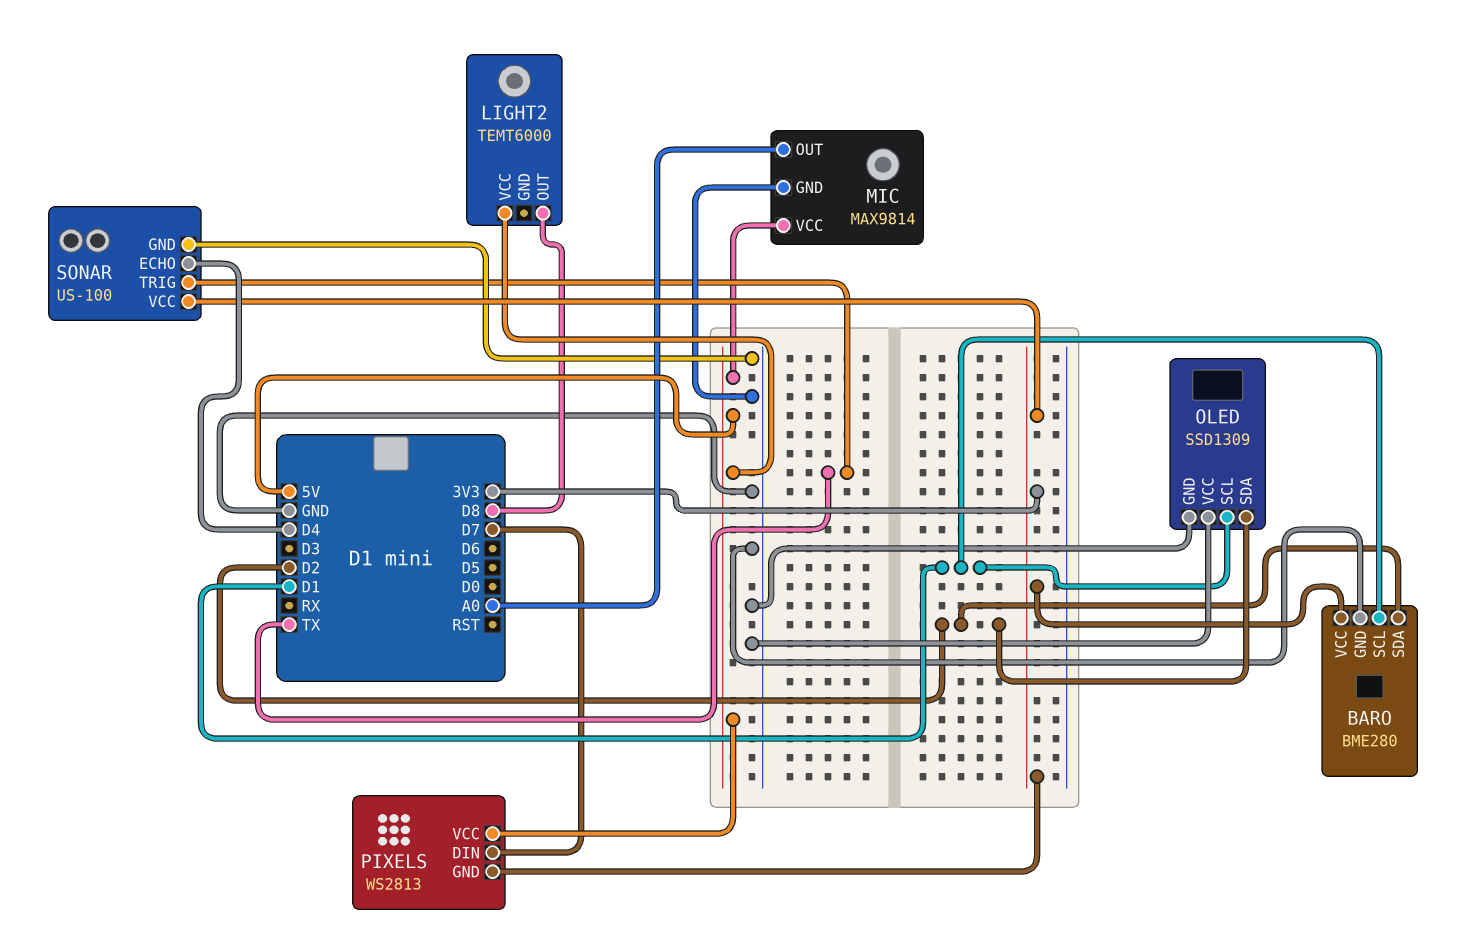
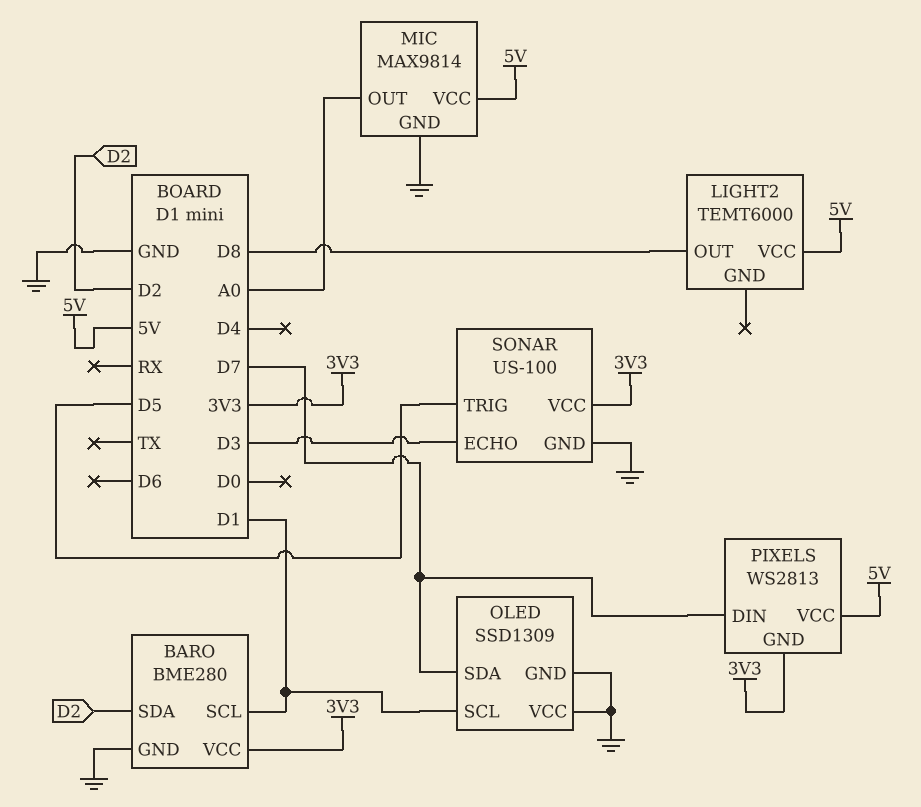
OLED pin SDA: D2 -> D7
SONAR pin ECHO: D4 -> D3
SONAR pin TRIG: TX -> D5

